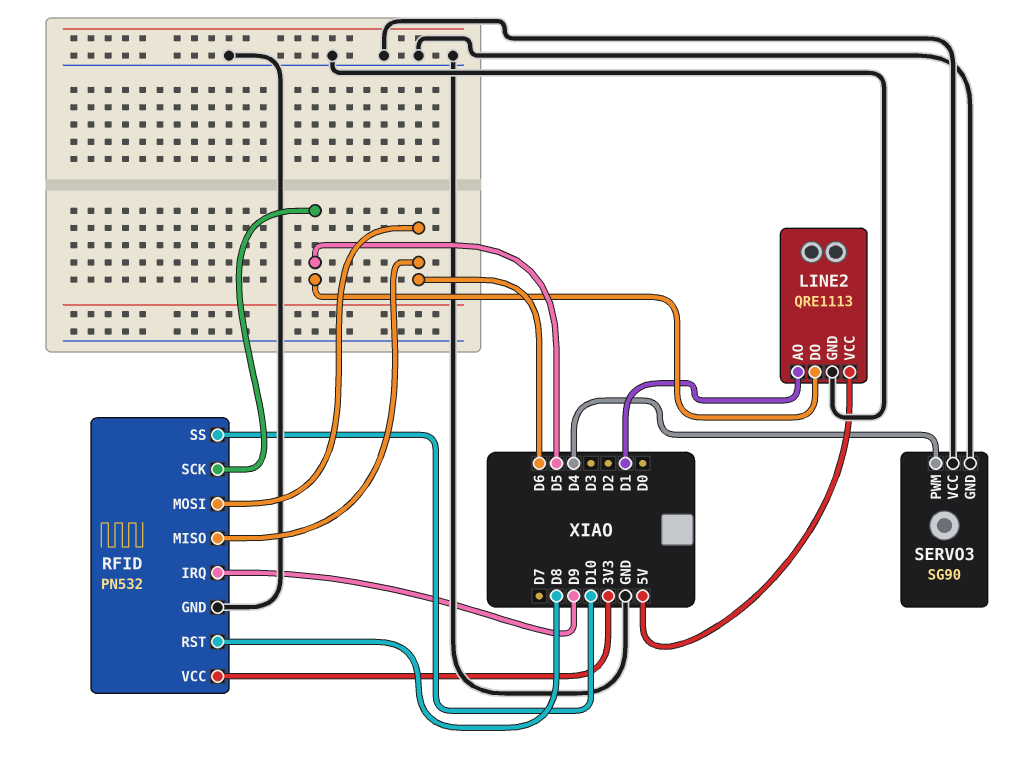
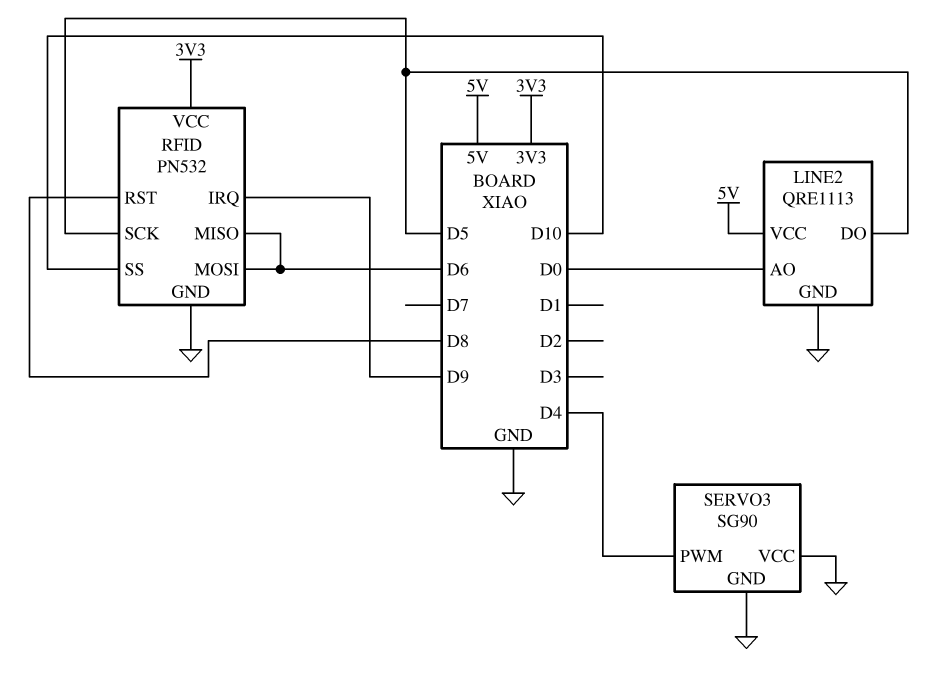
LINE2 pin AO: D1 -> D0

